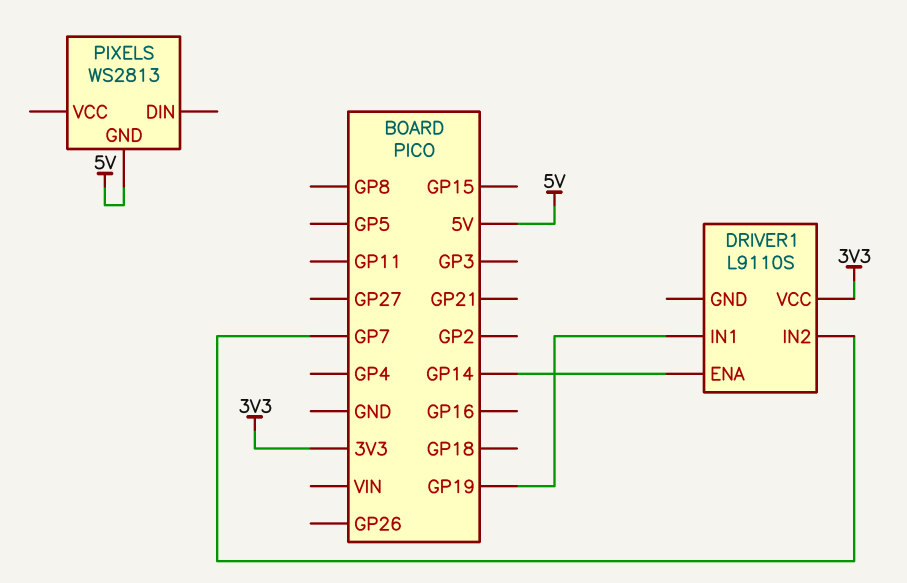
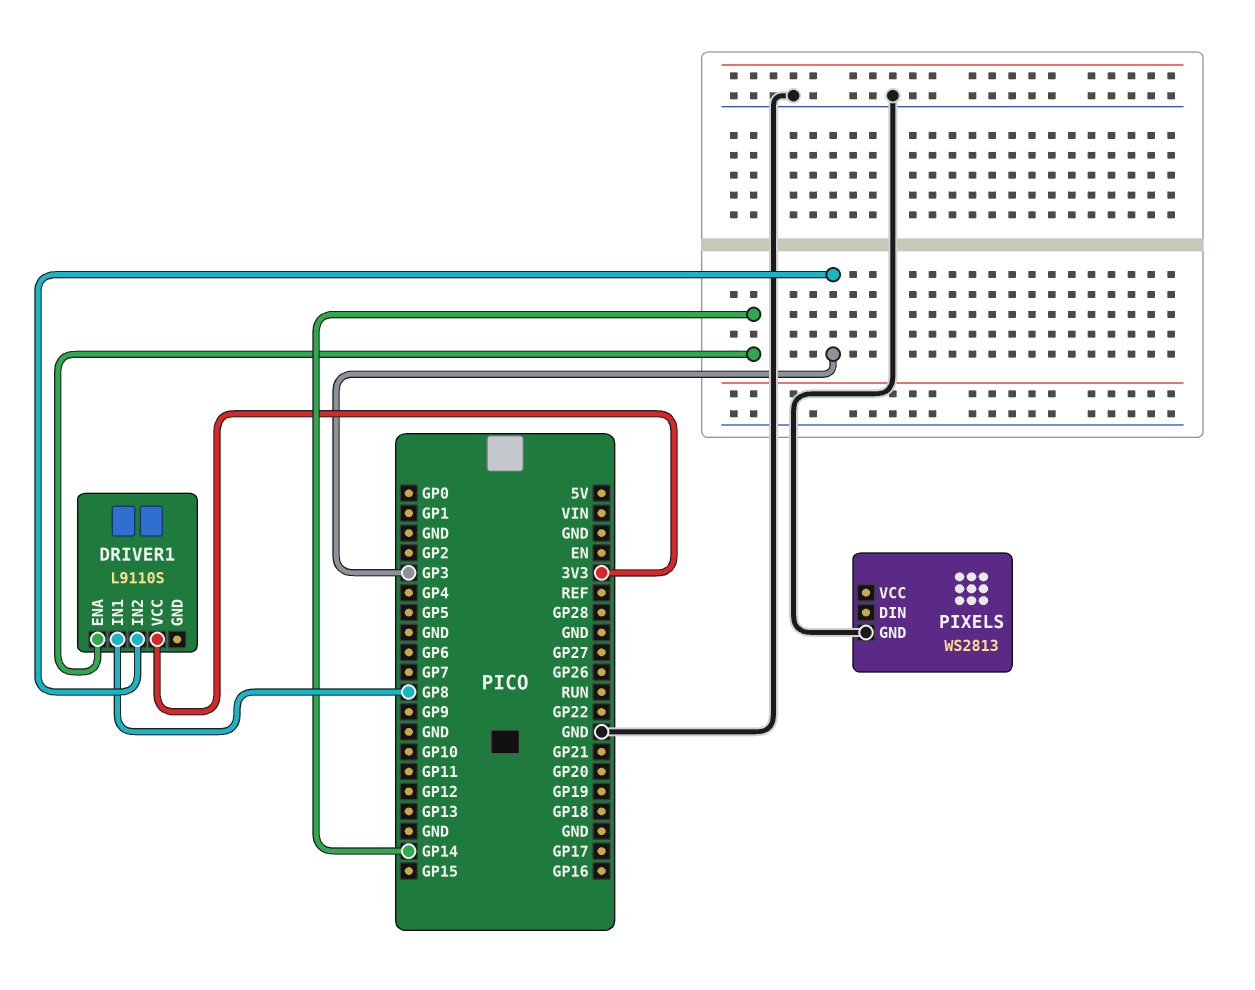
DRIVER1 pin IN1: GP19 -> GP8
DRIVER1 pin IN2: GP7 -> GP3
PIXELS pin GND: 5V -> GND

